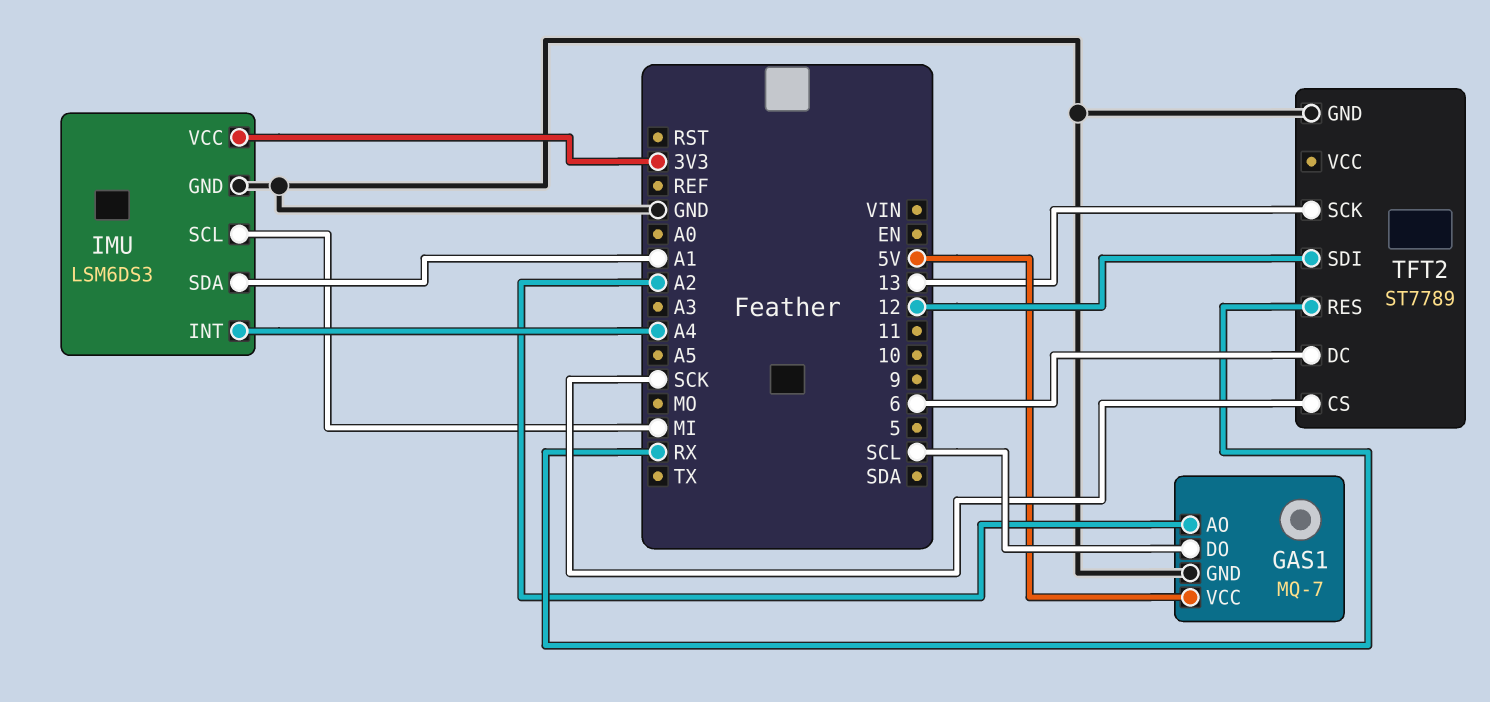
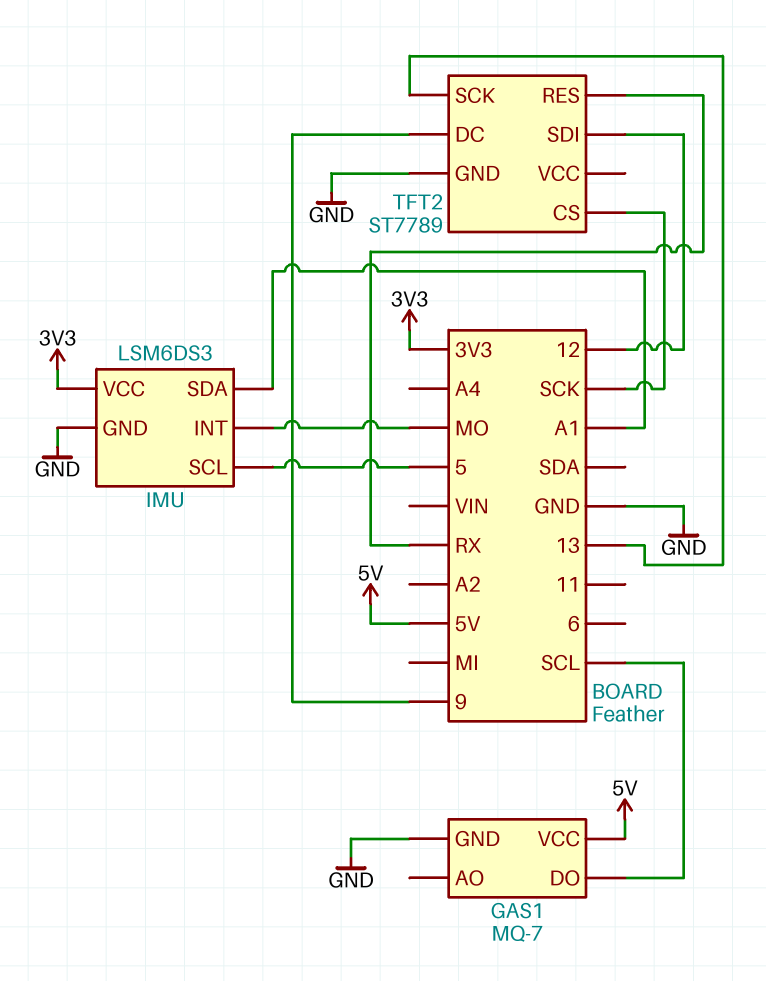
GAS1 pin AO: A2 -> none
IMU pin INT: A4 -> MO
IMU pin SCL: MI -> 5
TFT2 pin DC: 6 -> 9

